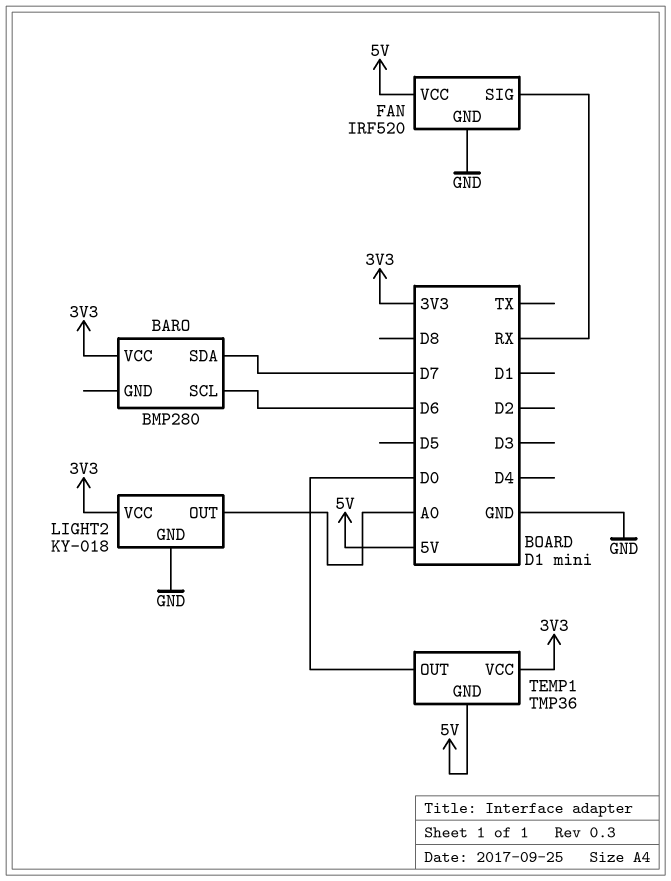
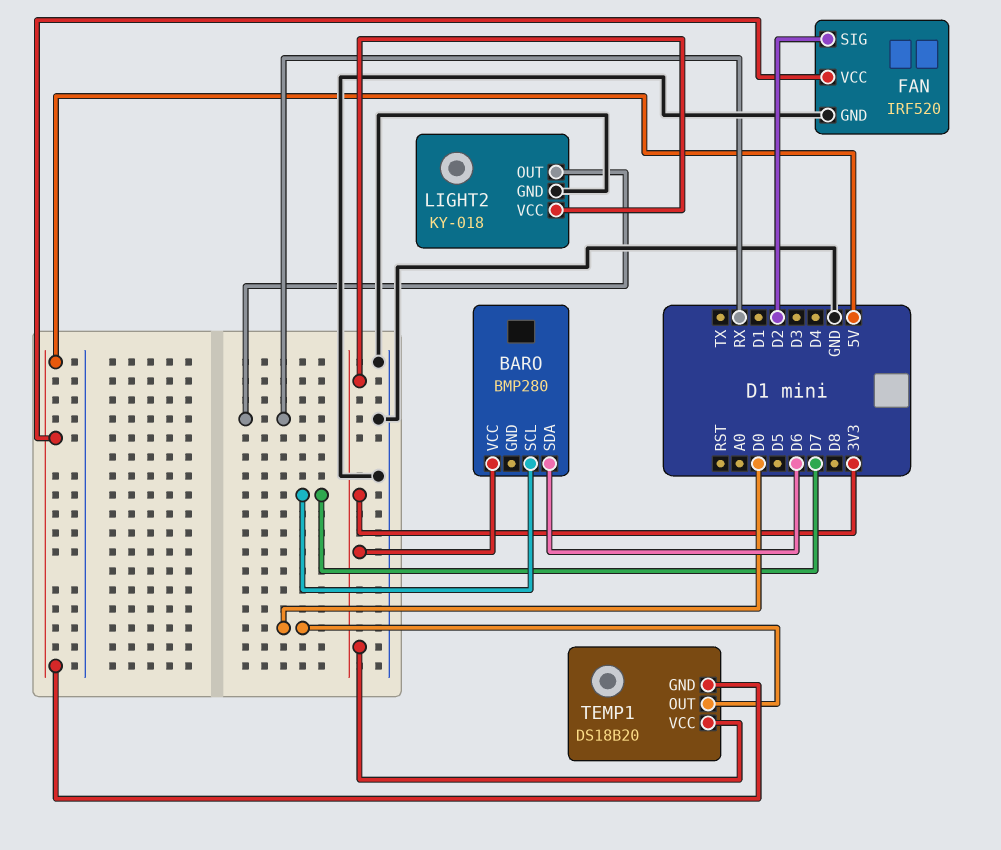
BARO pin SCL: D6 -> D7
BARO pin SDA: D7 -> D6
FAN pin SIG: RX -> D2
LIGHT2 pin OUT: A0 -> RX
TEMP1: TMP36 -> DS18B20

